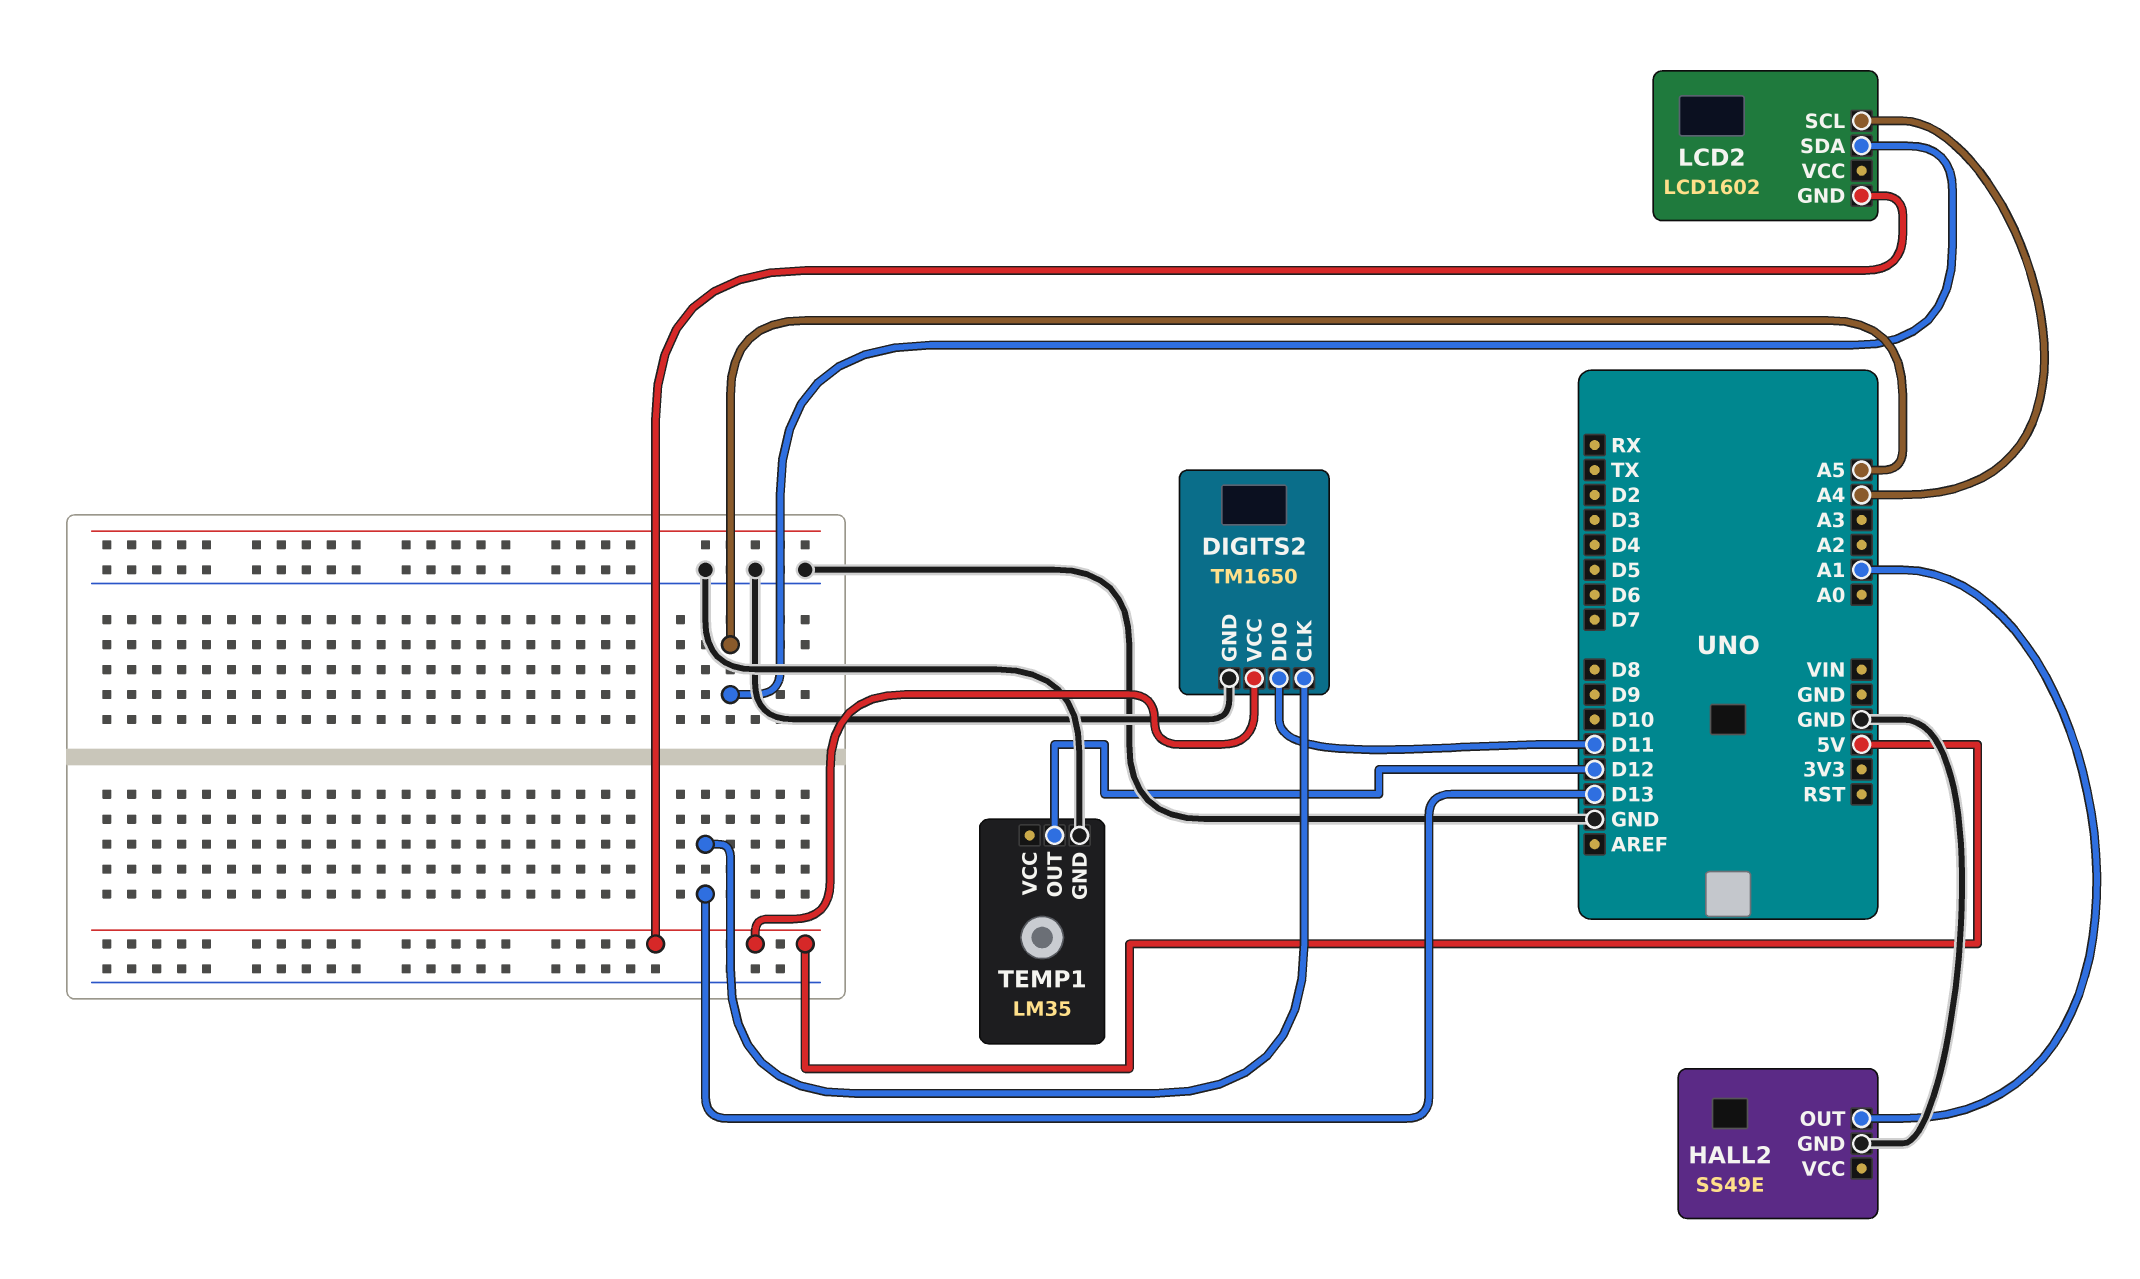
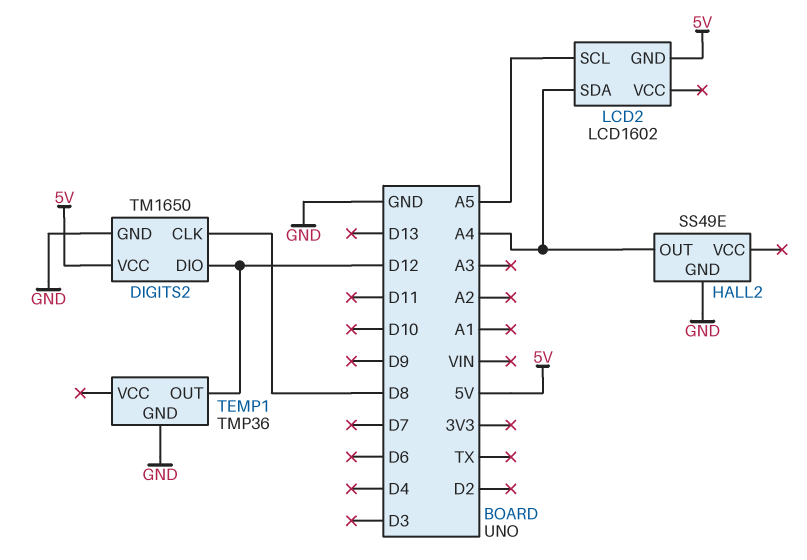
DIGITS2 pin CLK: D13 -> D8
DIGITS2 pin DIO: D11 -> D12
HALL2 pin OUT: A1 -> A4
LCD2 pin SCL: A4 -> A5
LCD2 pin SDA: A5 -> A4
TEMP1: LM35 -> TMP36

